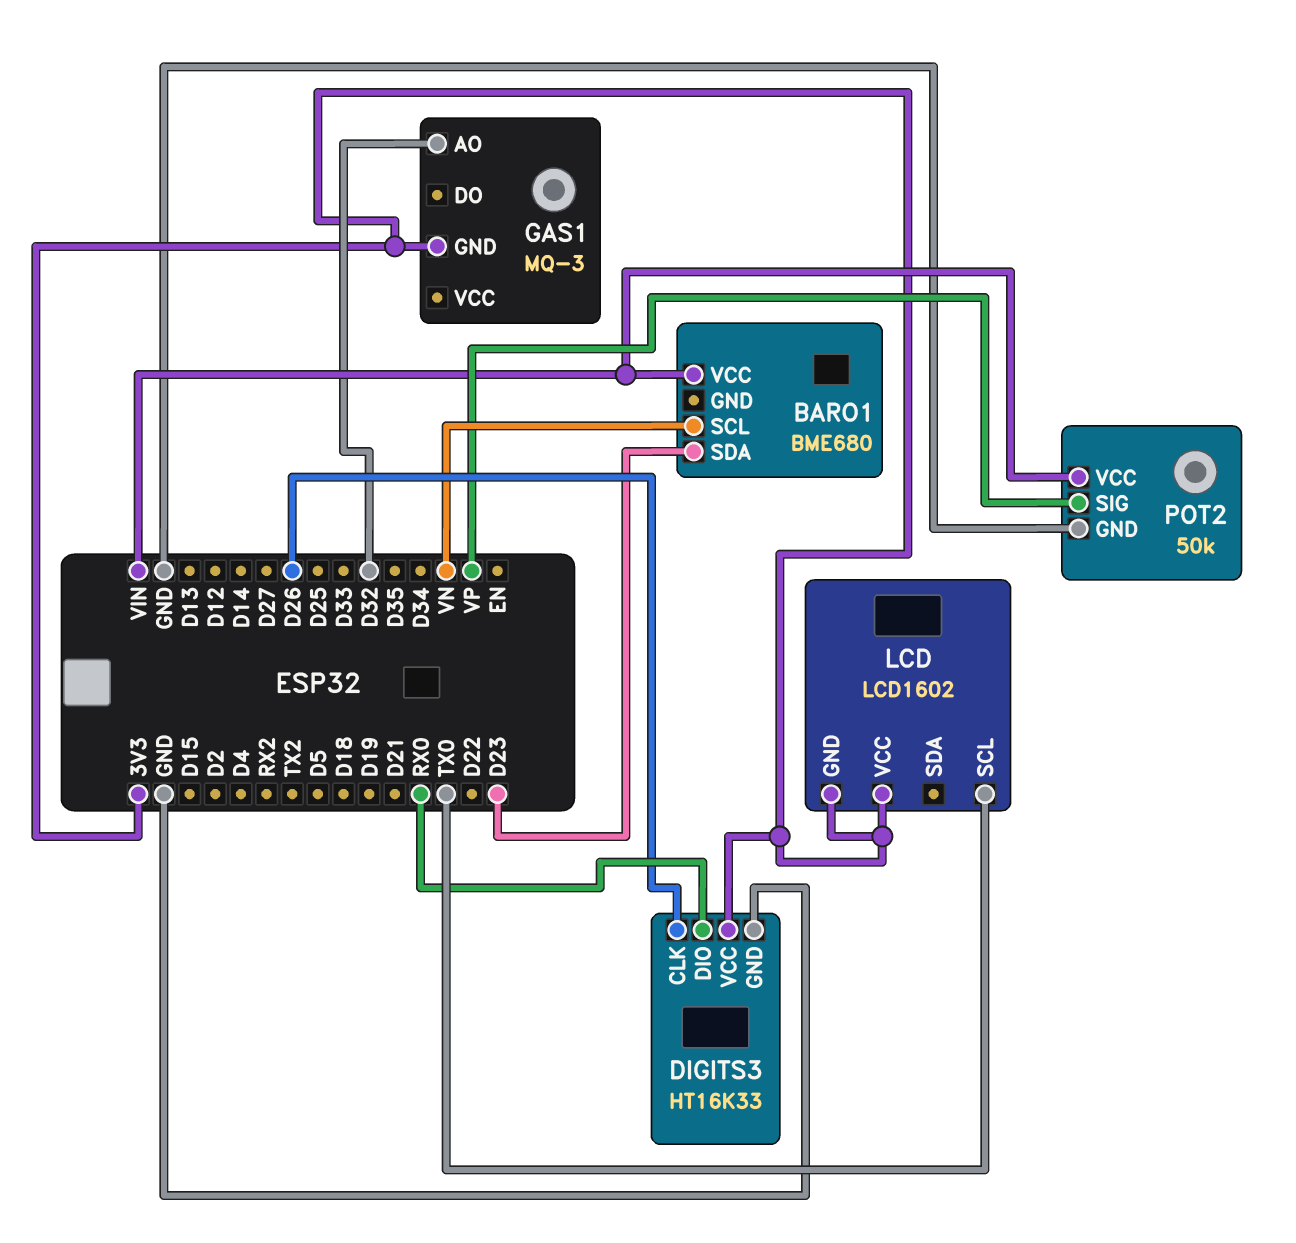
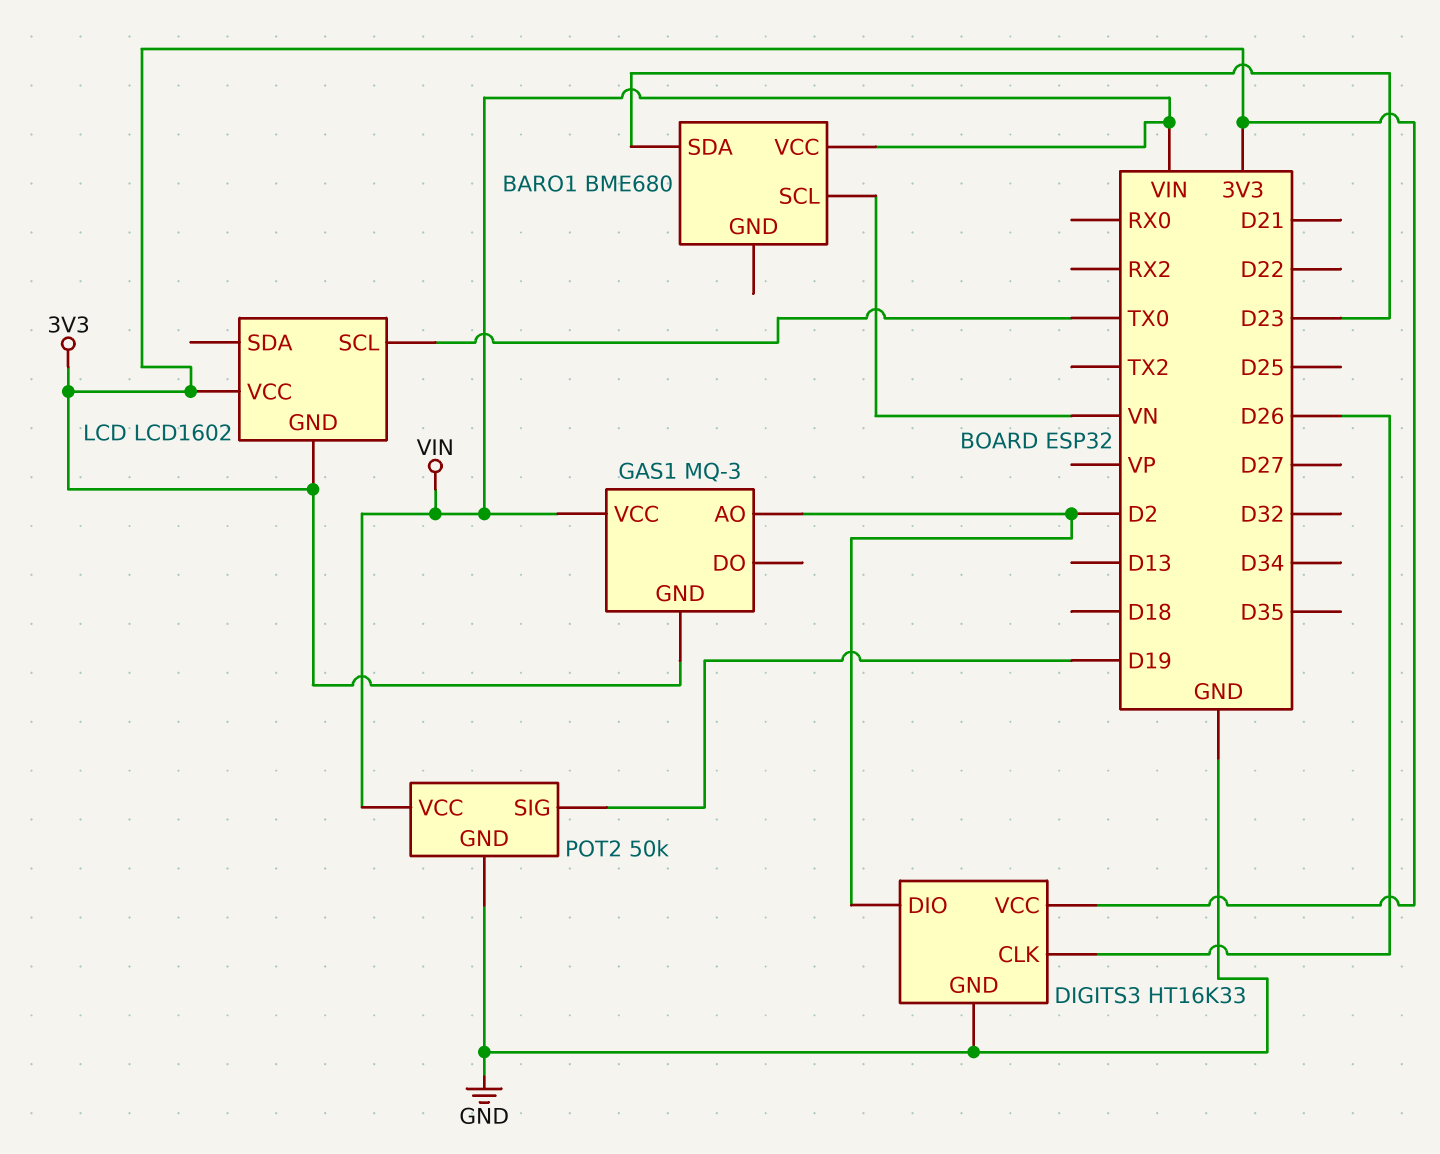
DIGITS3 pin DIO: RX0 -> D2
GAS1 pin AO: D32 -> D2
GAS1 pin VCC: none -> VIN
POT2 pin SIG: VP -> D19

